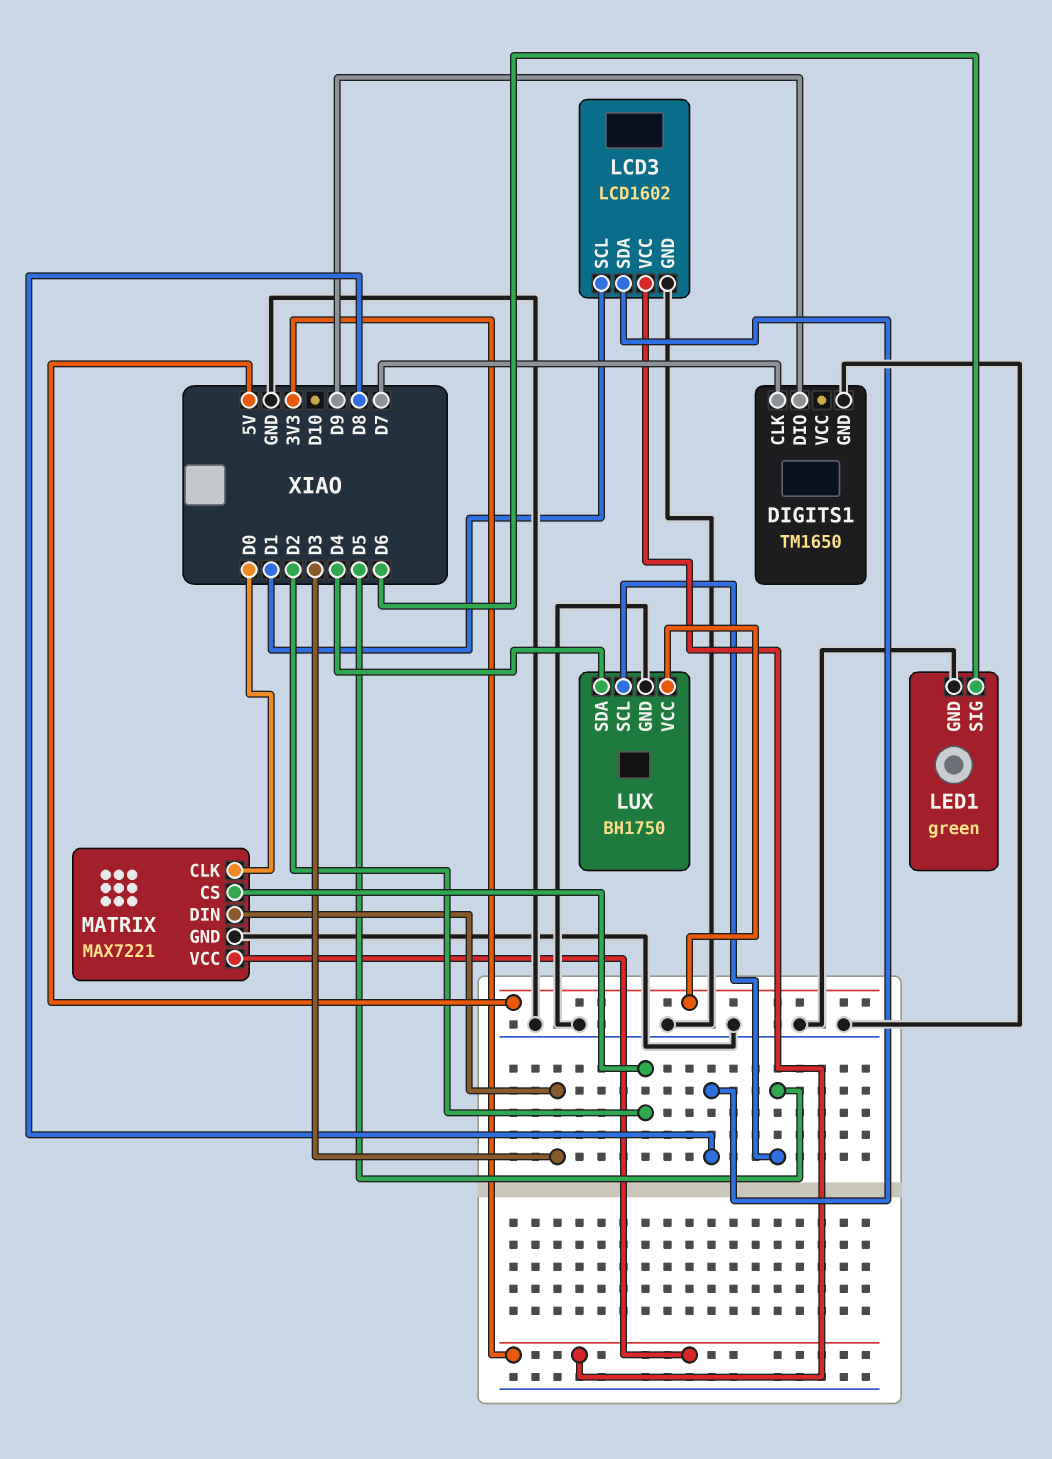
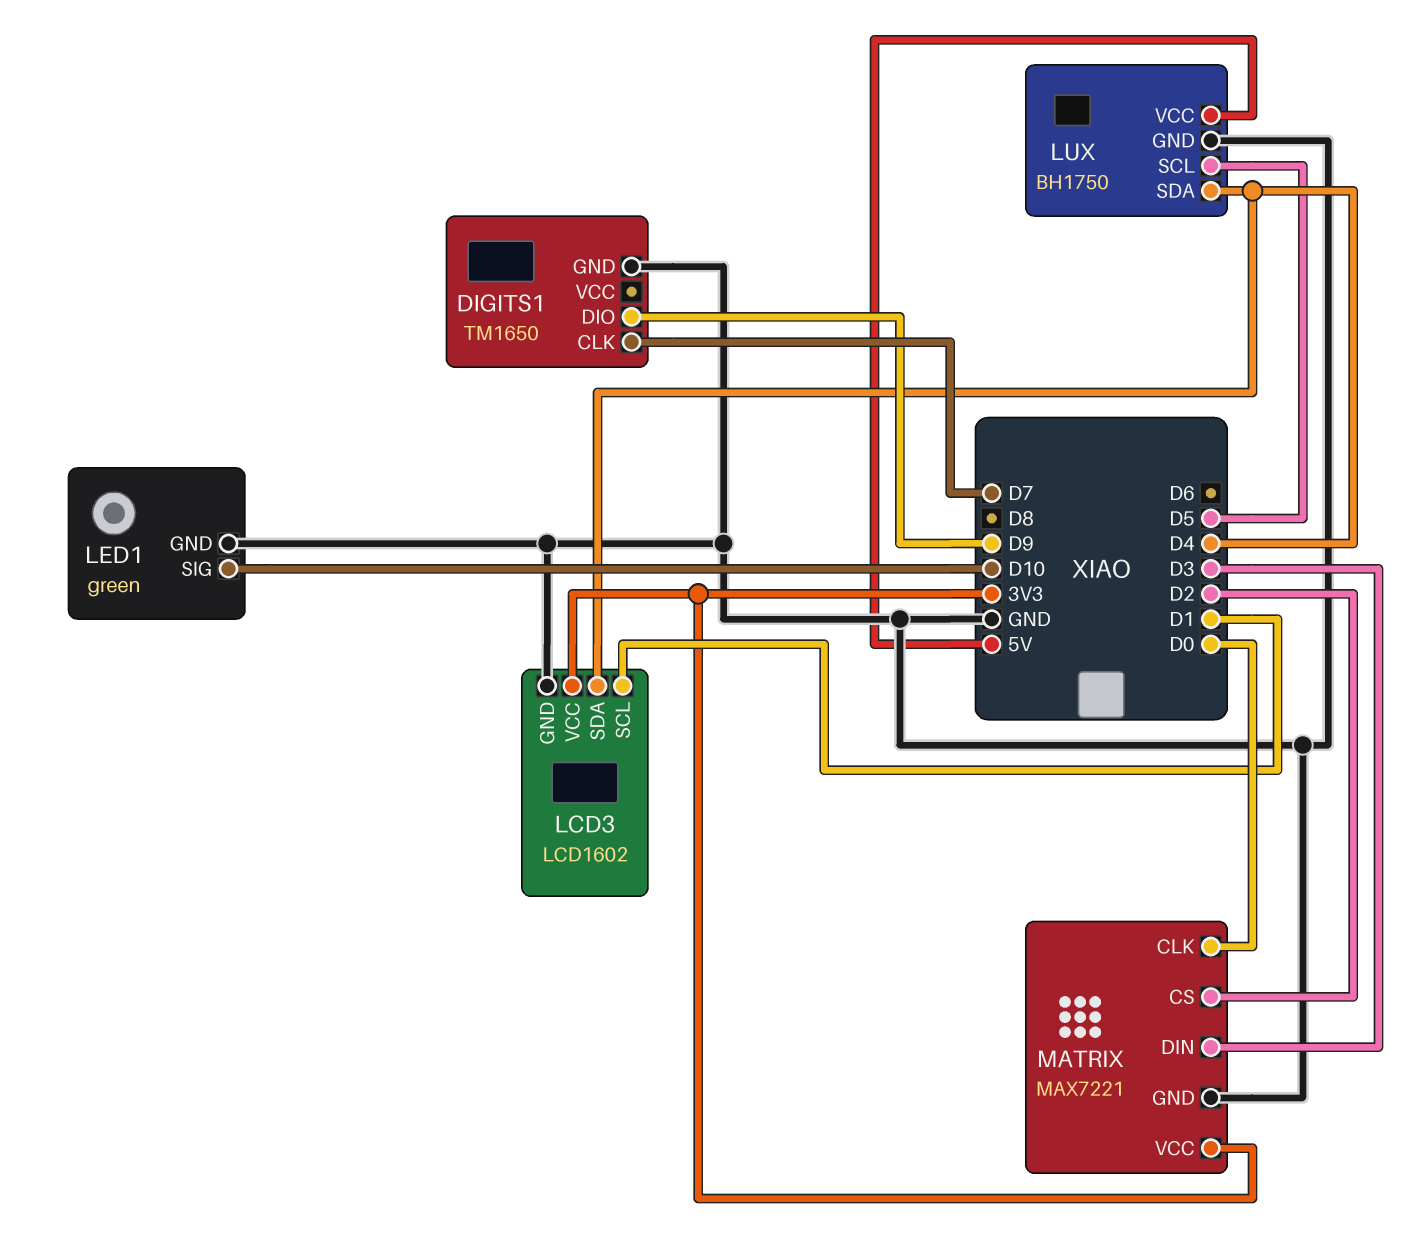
LCD3 pin SDA: D8 -> D4
LED1 pin SIG: D6 -> D10

